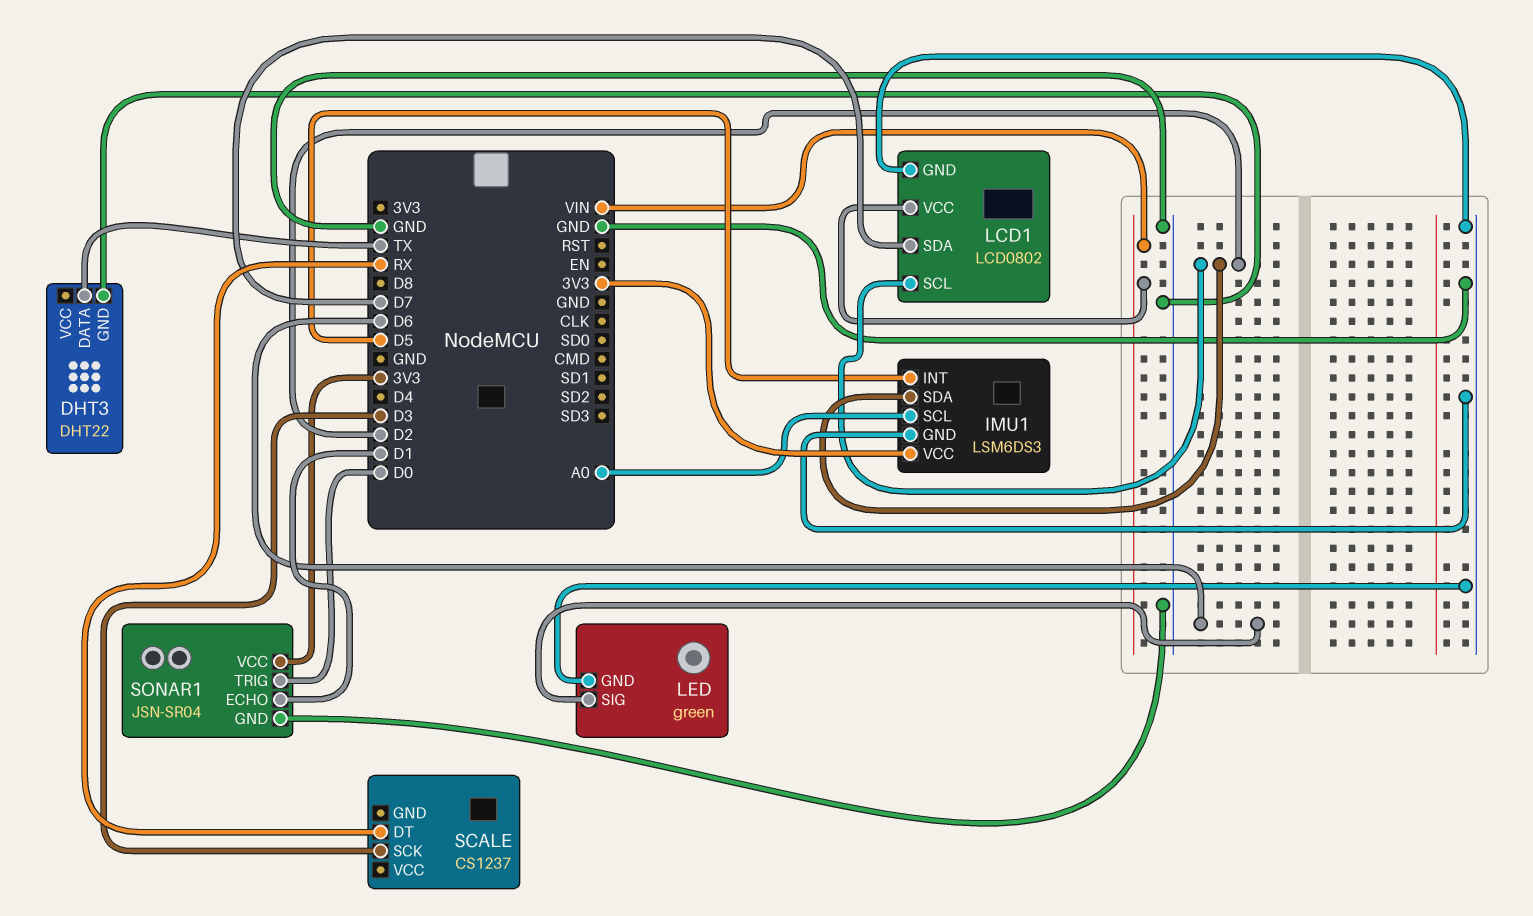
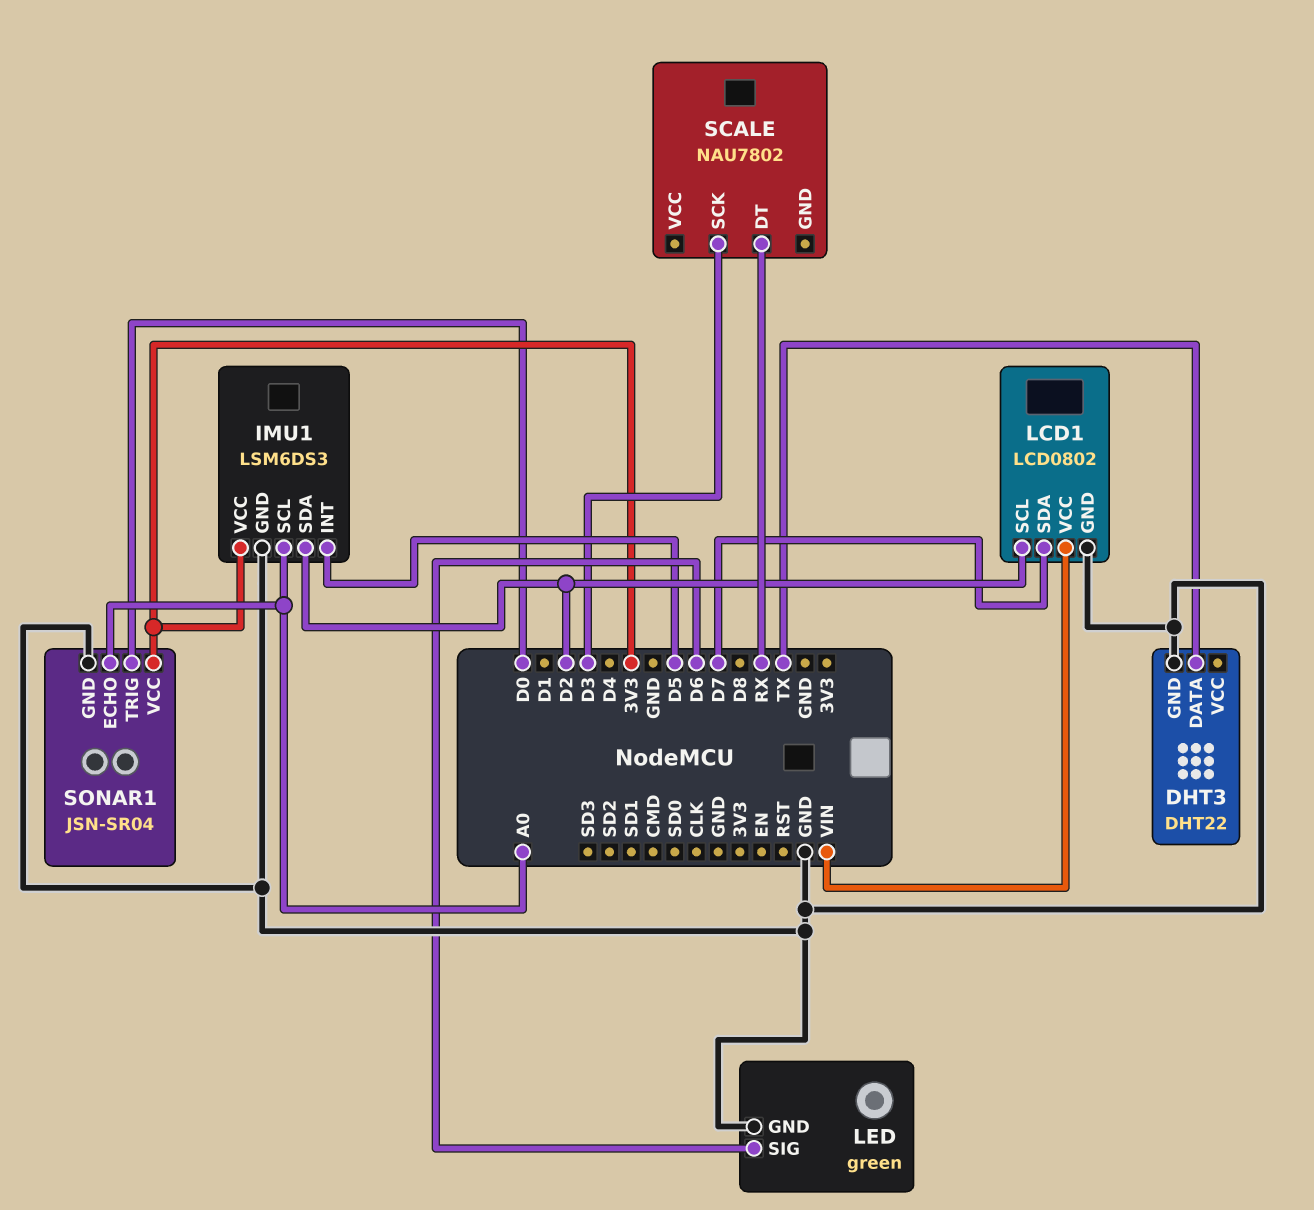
SCALE: CS1237 -> NAU7802
SONAR1 pin ECHO: D1 -> A0

